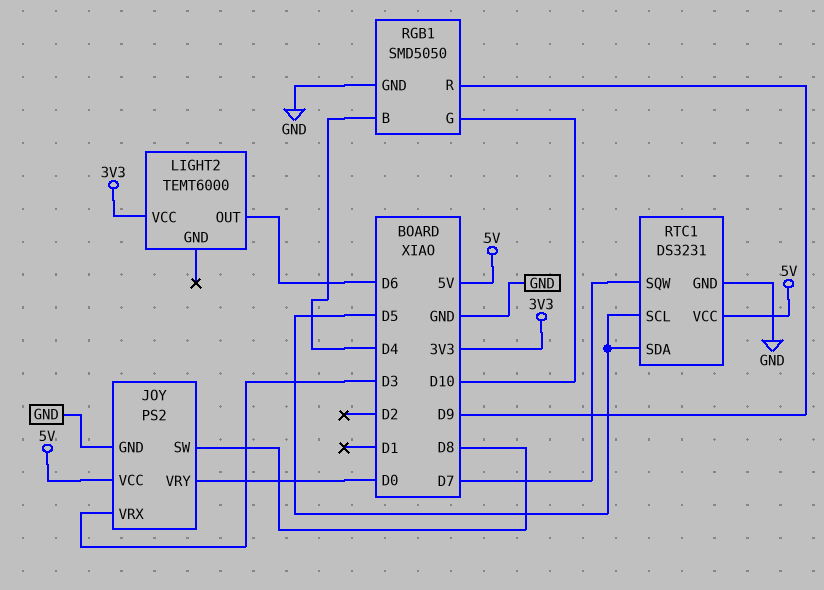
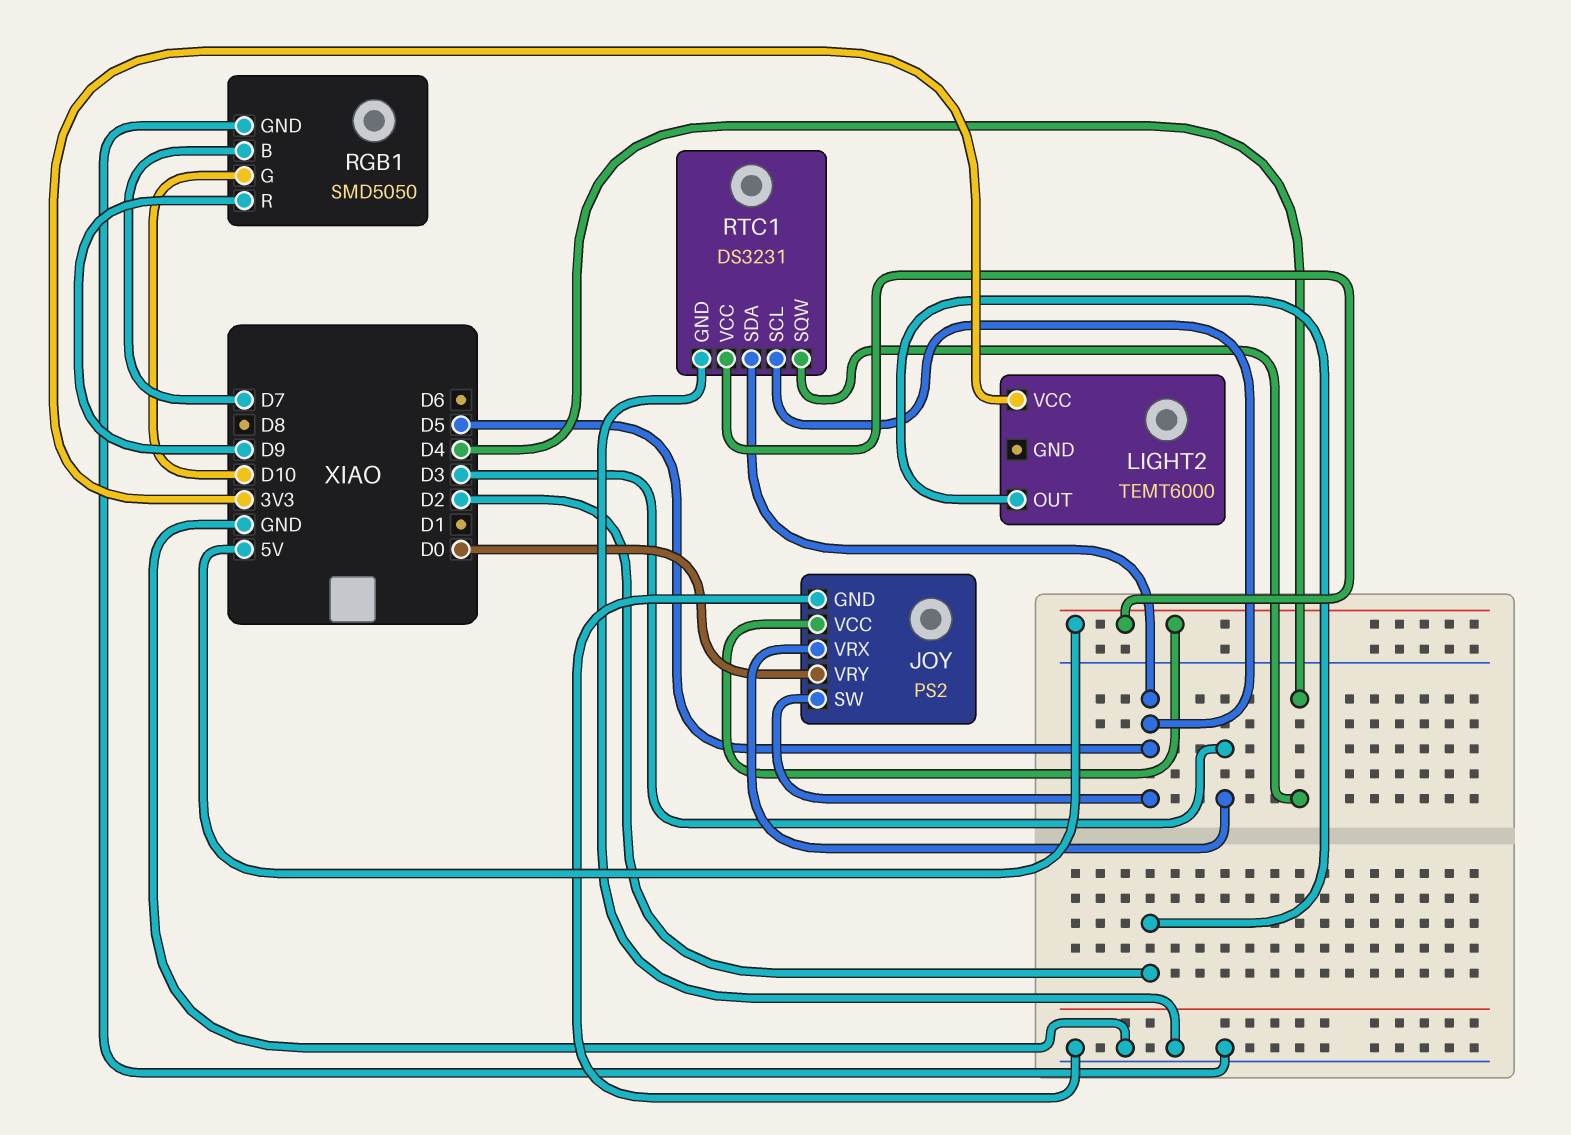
JOY pin SW: D8 -> D5
LIGHT2 pin OUT: D6 -> D2
RGB1 pin B: D4 -> D7
RTC1 pin SQW: D7 -> D4

